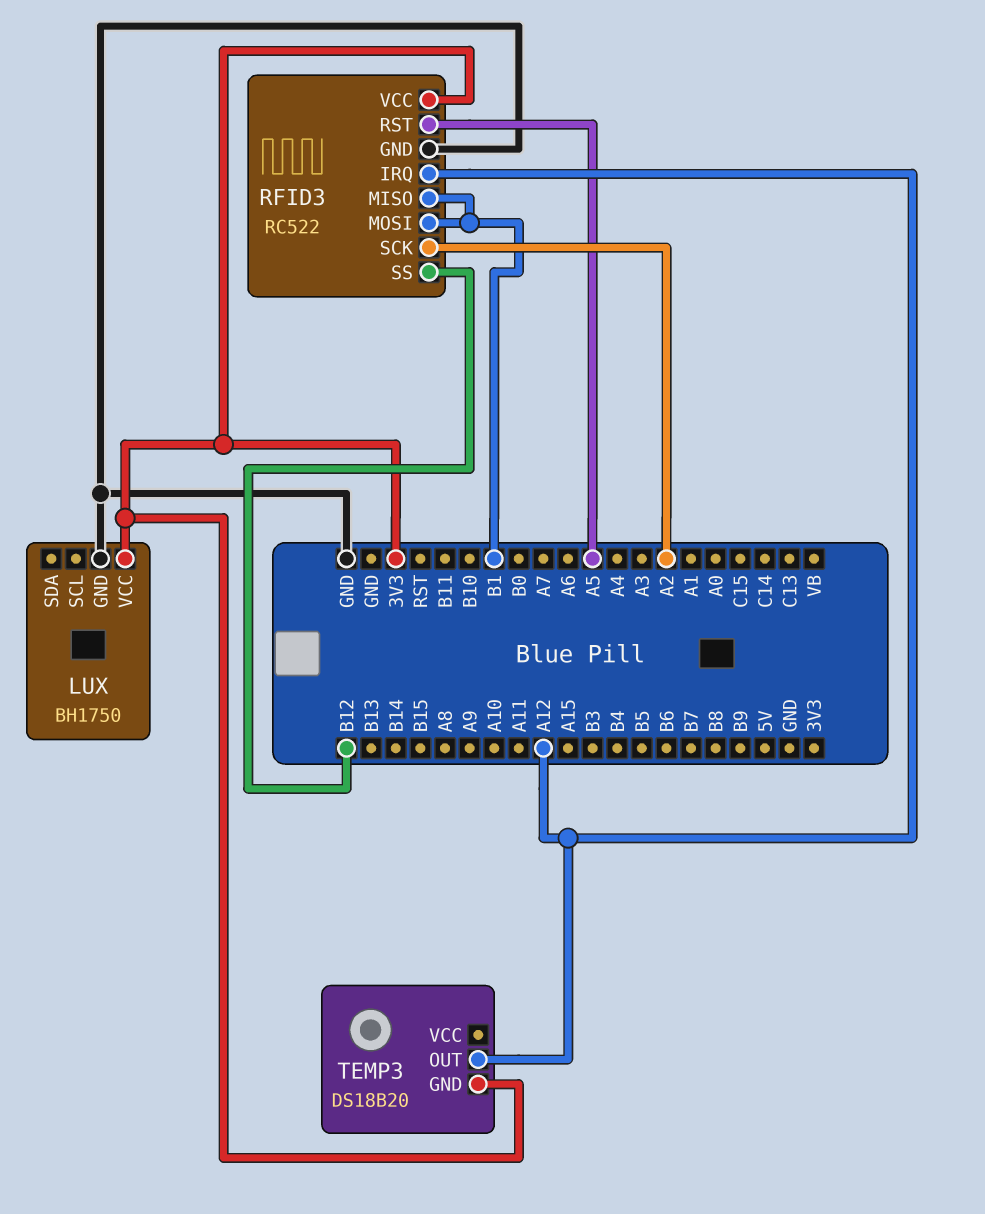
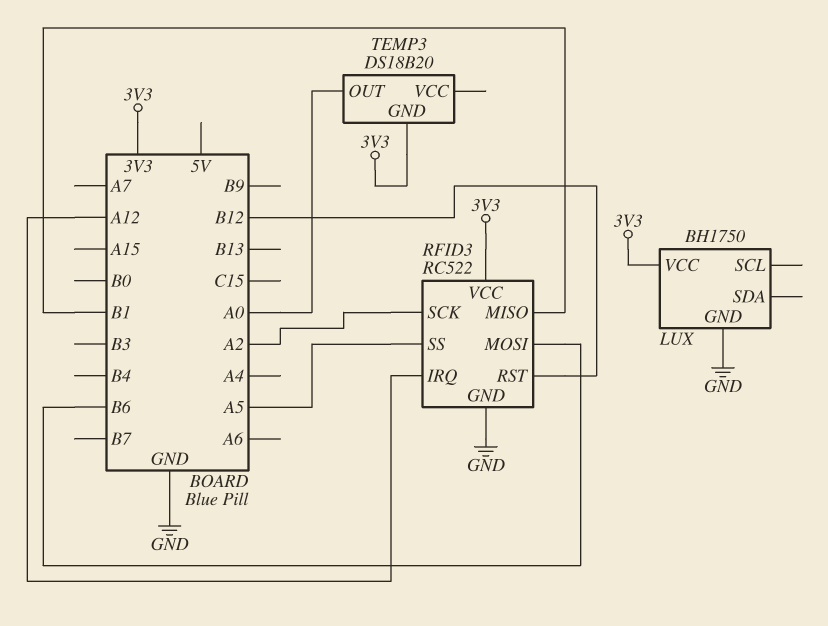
RFID3 pin MOSI: B1 -> B6
RFID3 pin RST: A5 -> B12
RFID3 pin SS: B12 -> A5
TEMP3 pin OUT: A12 -> A0

